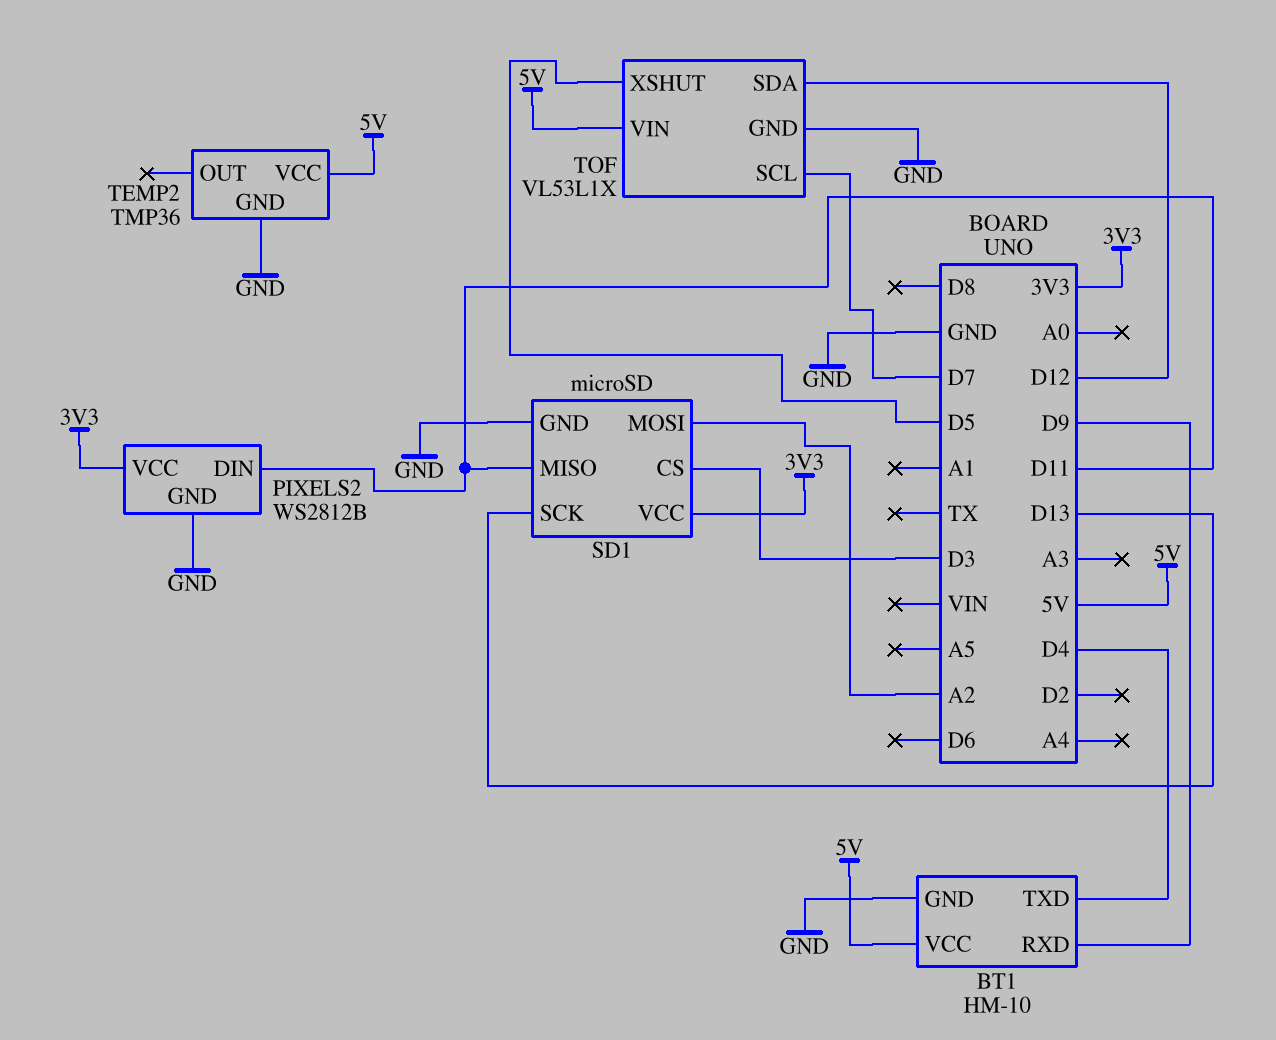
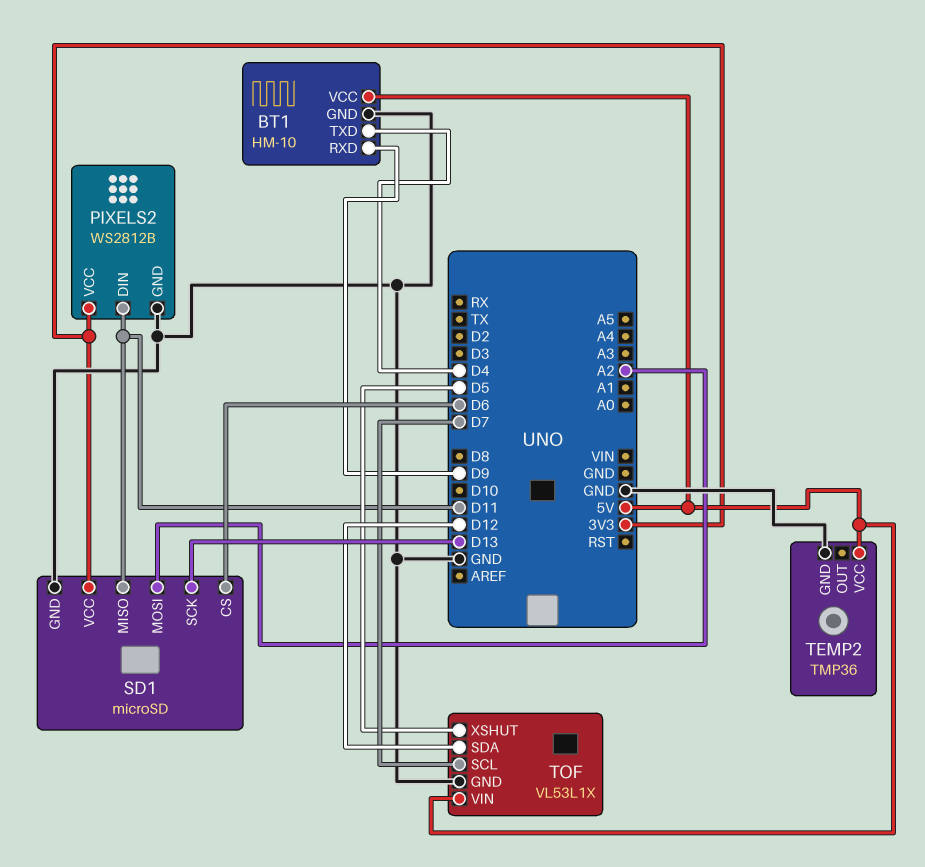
SD1 pin CS: D3 -> D6

